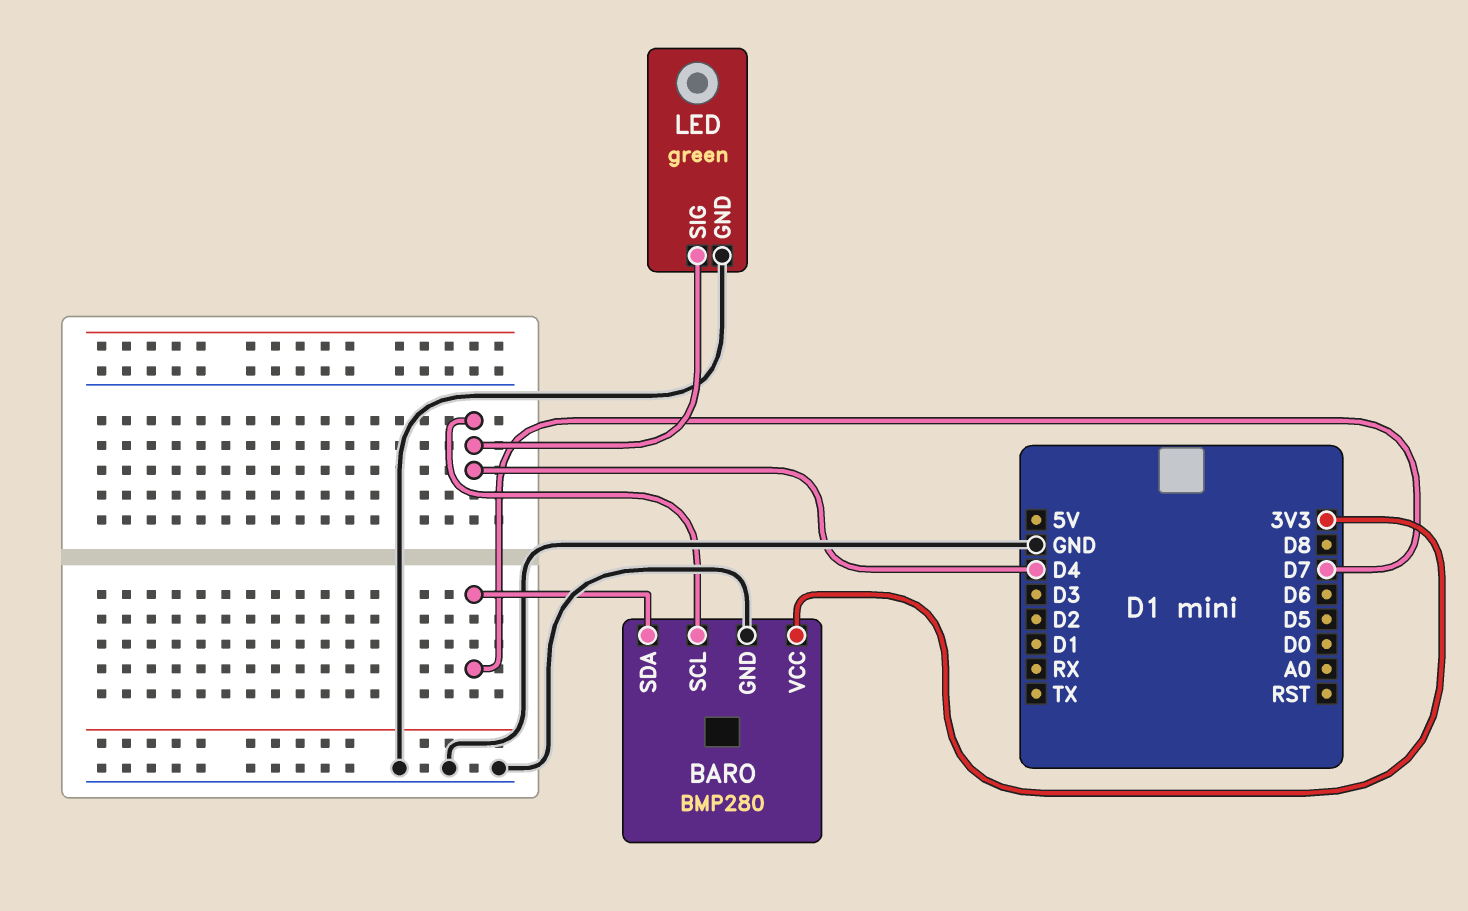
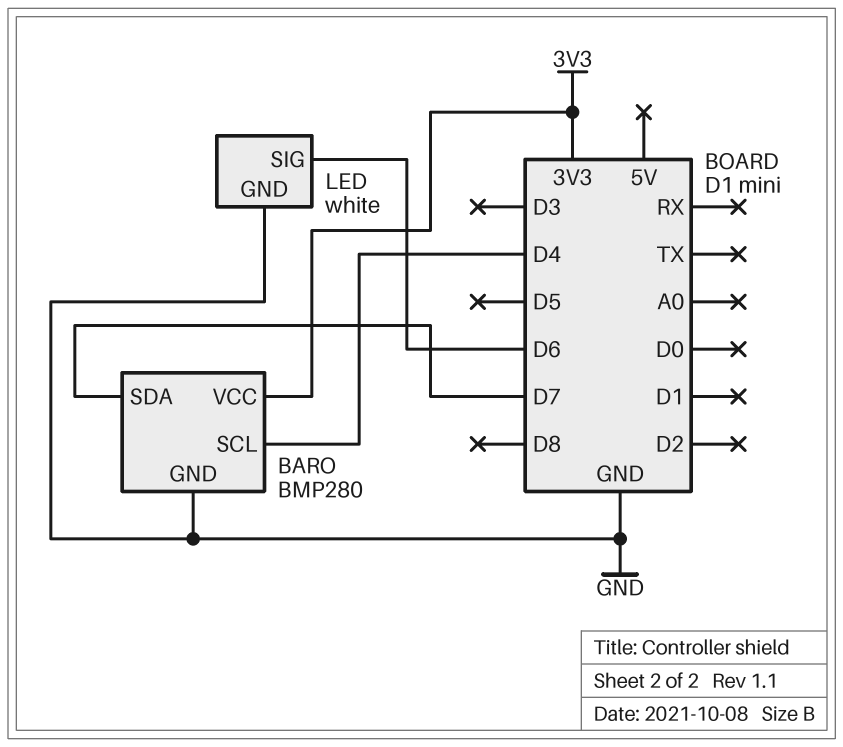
LED: green -> white
LED pin SIG: D4 -> D6

